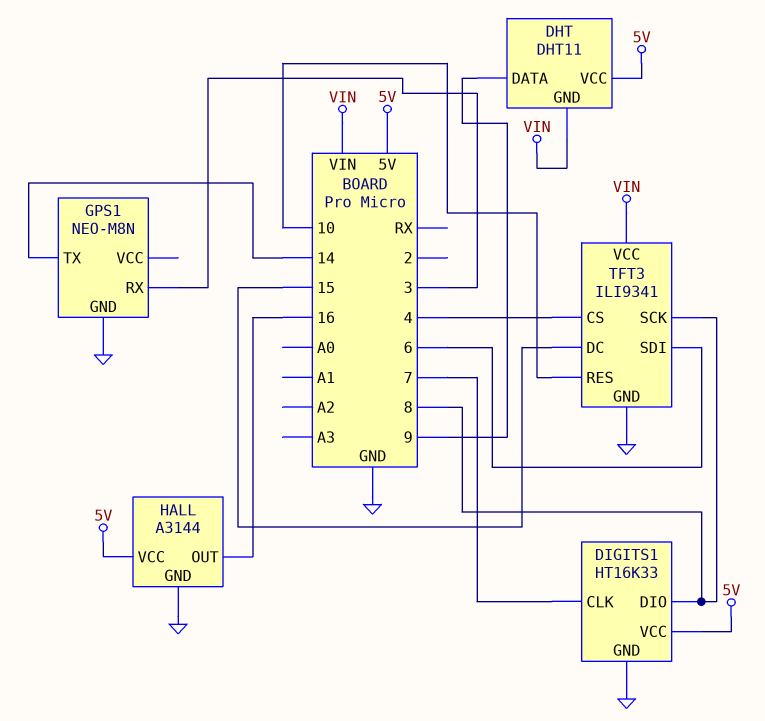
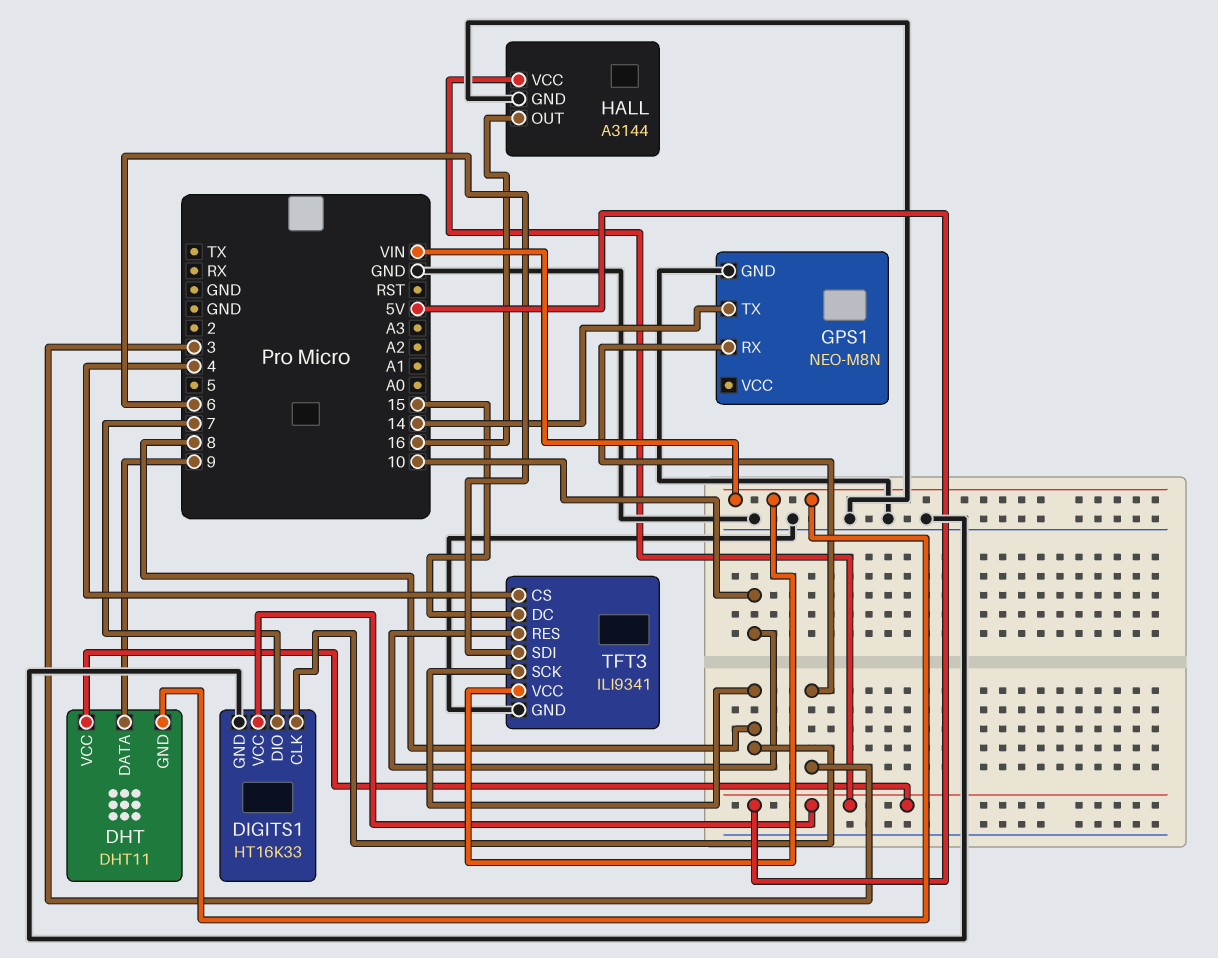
DIGITS1 pin CLK: 7 -> 8
DIGITS1 pin DIO: 8 -> 7

